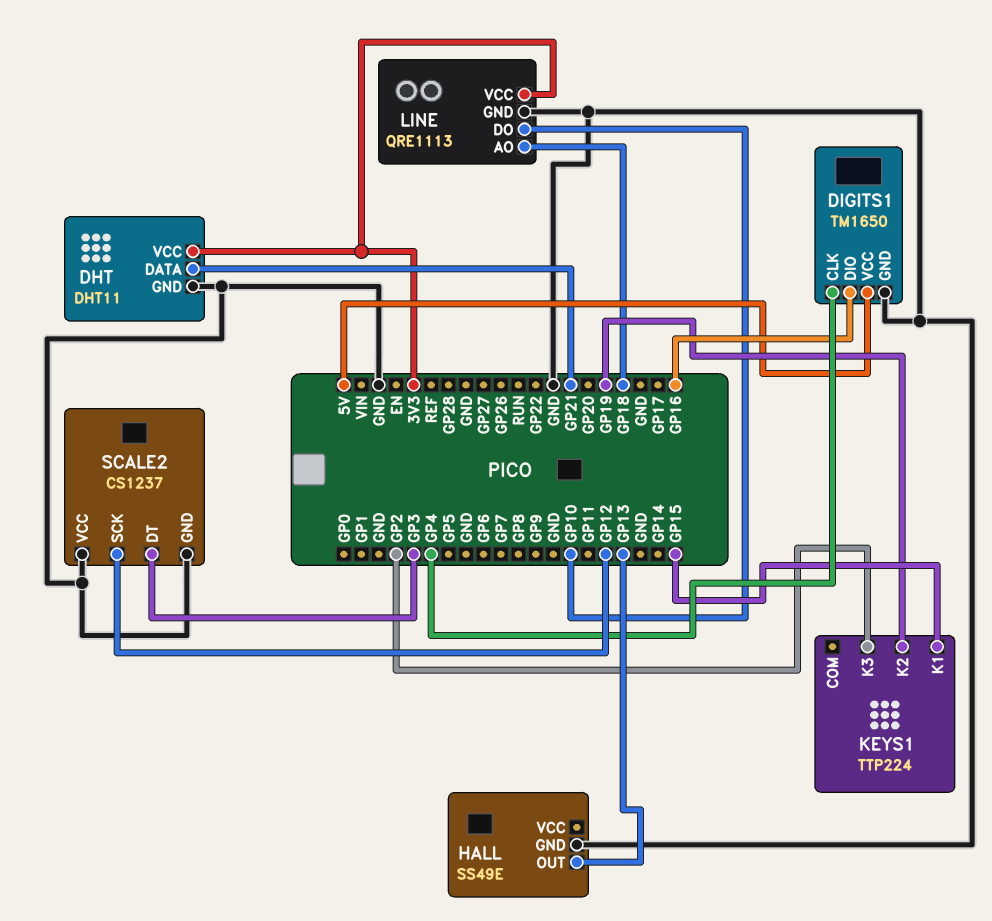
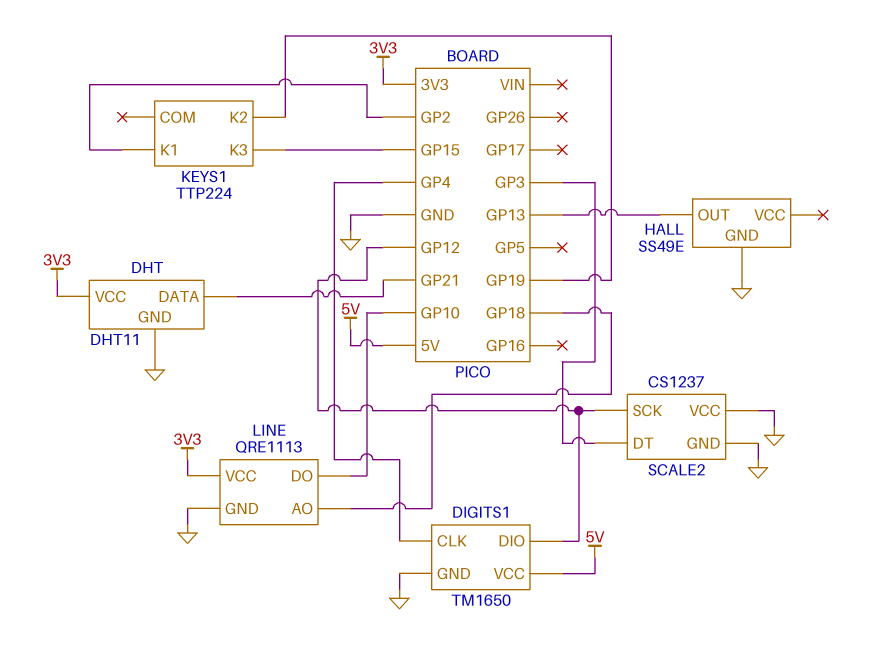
DIGITS1 pin DIO: GP16 -> GP12
KEYS1 pin K1: GP15 -> GP2
KEYS1 pin K3: GP2 -> GP15

